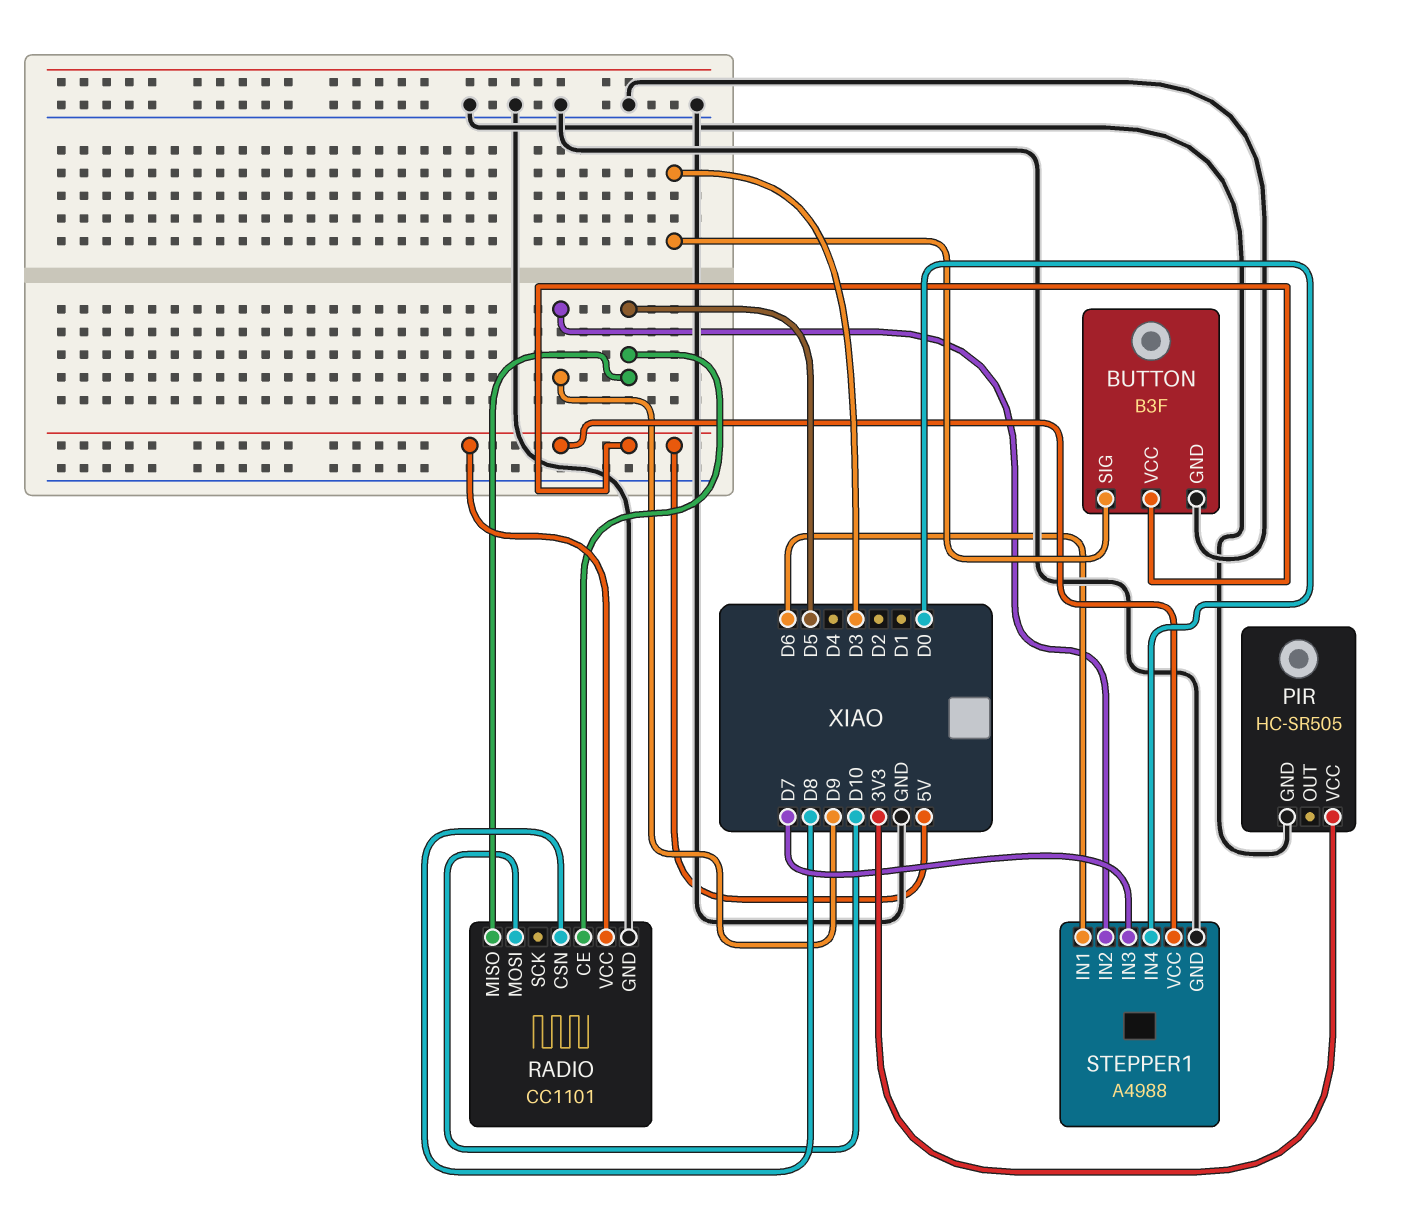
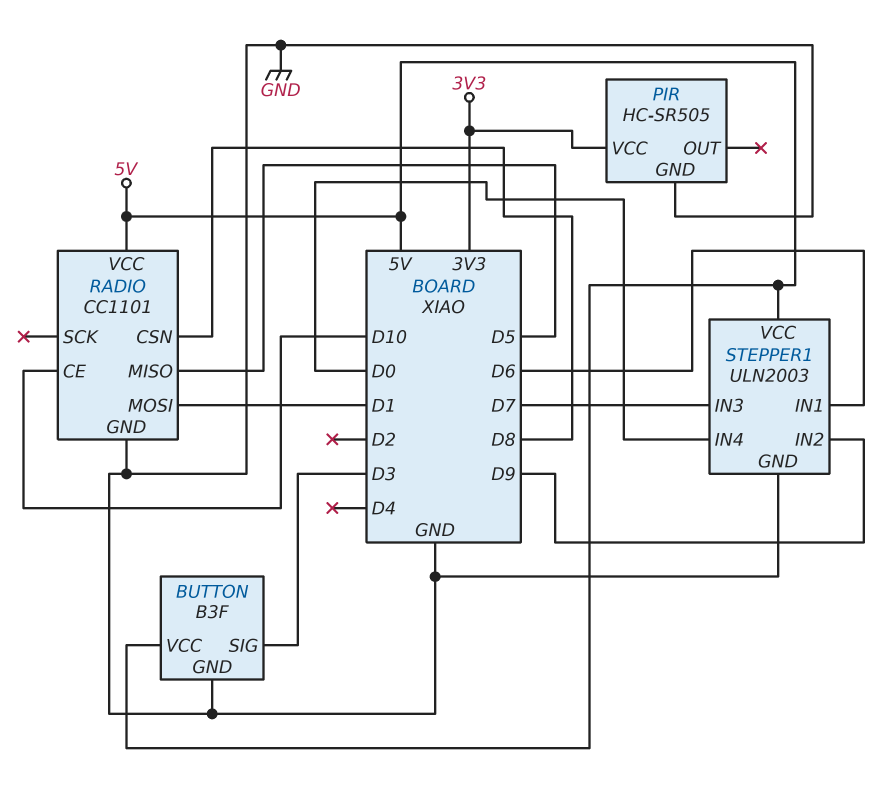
RADIO pin CE: D5 -> D10
RADIO pin MOSI: D10 -> D1
STEPPER1: A4988 -> ULN2003

